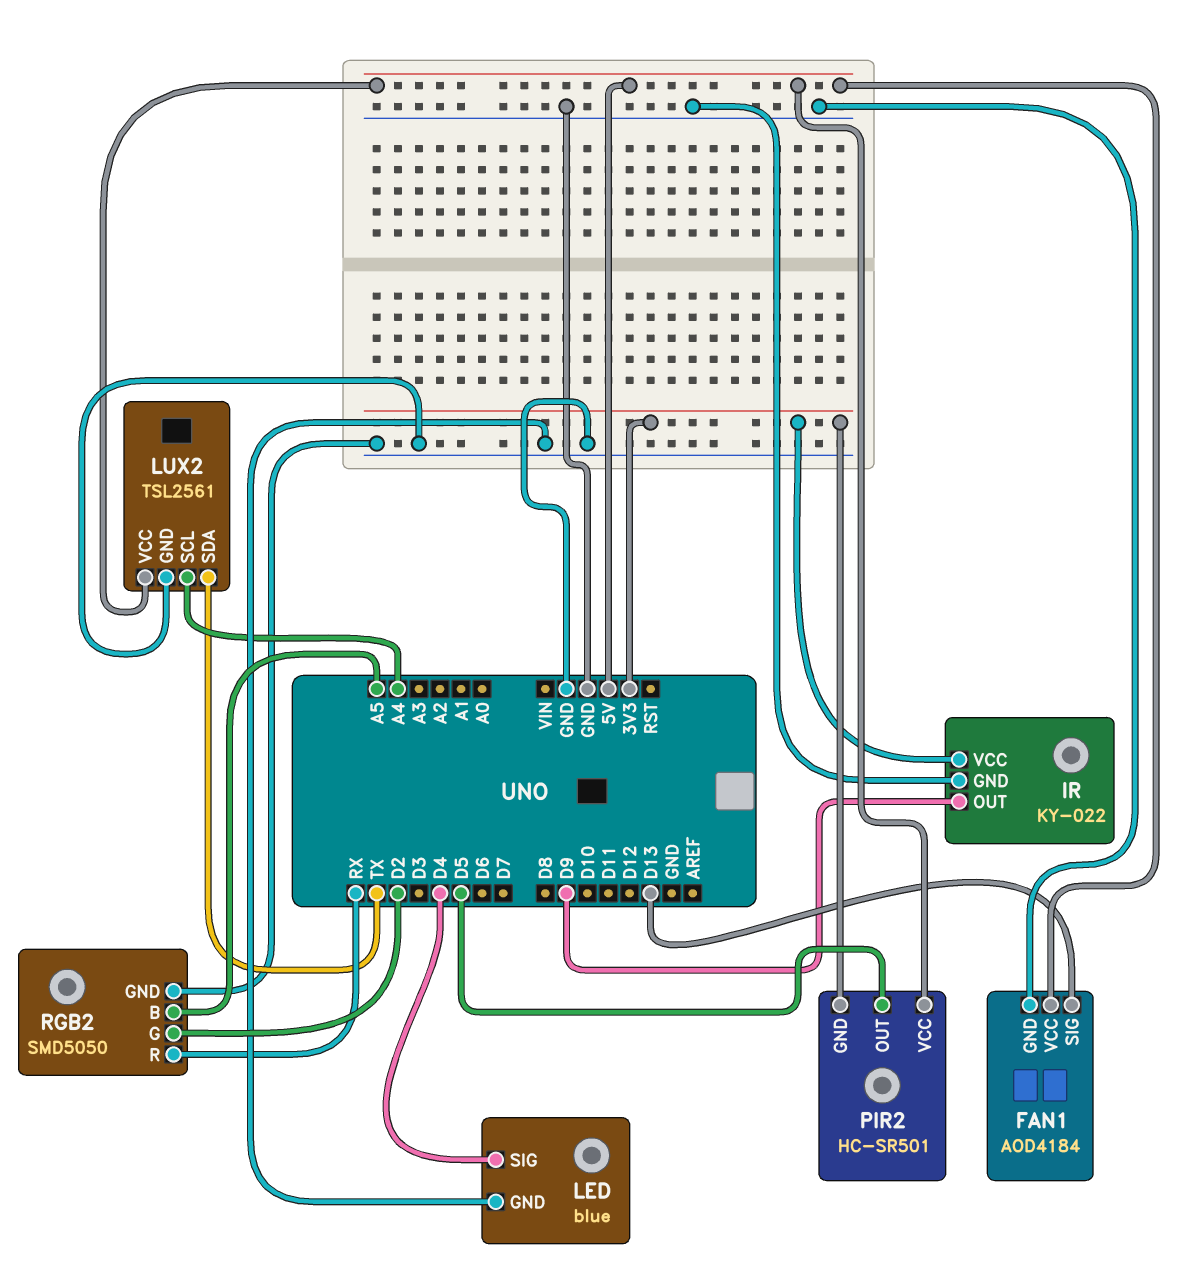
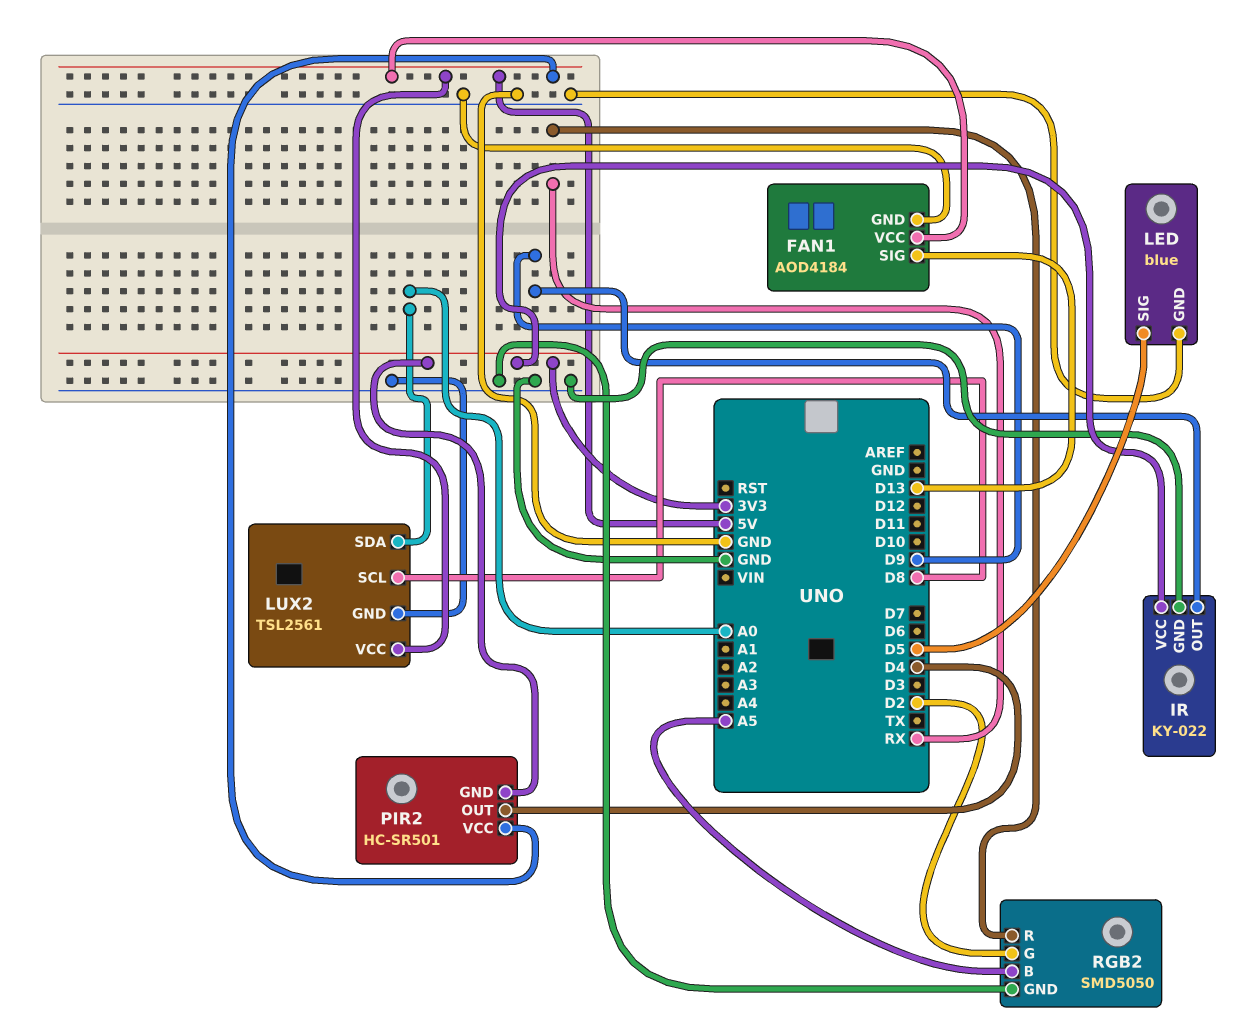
LED pin SIG: D4 -> D5
LUX2 pin SCL: A4 -> D8
LUX2 pin SDA: TX -> A0
PIR2 pin OUT: D5 -> D4

